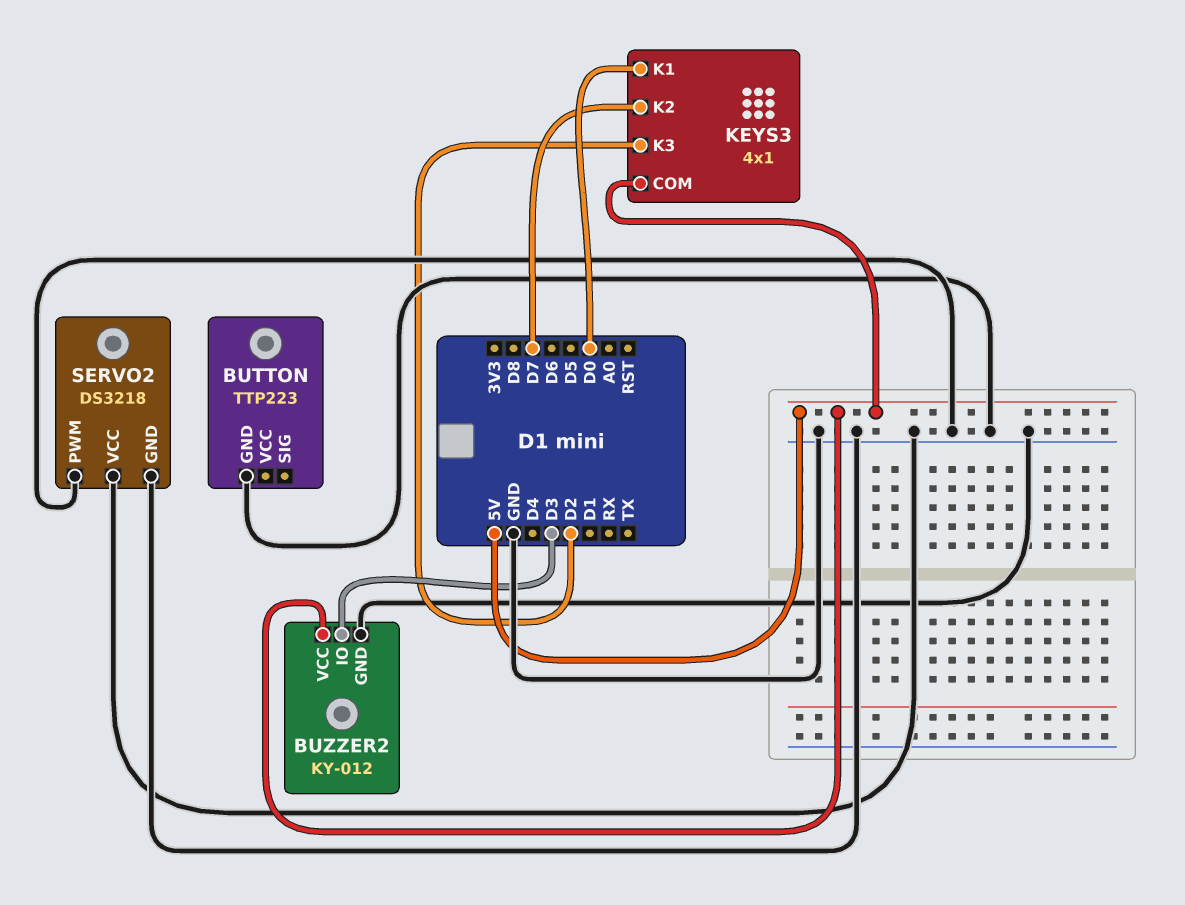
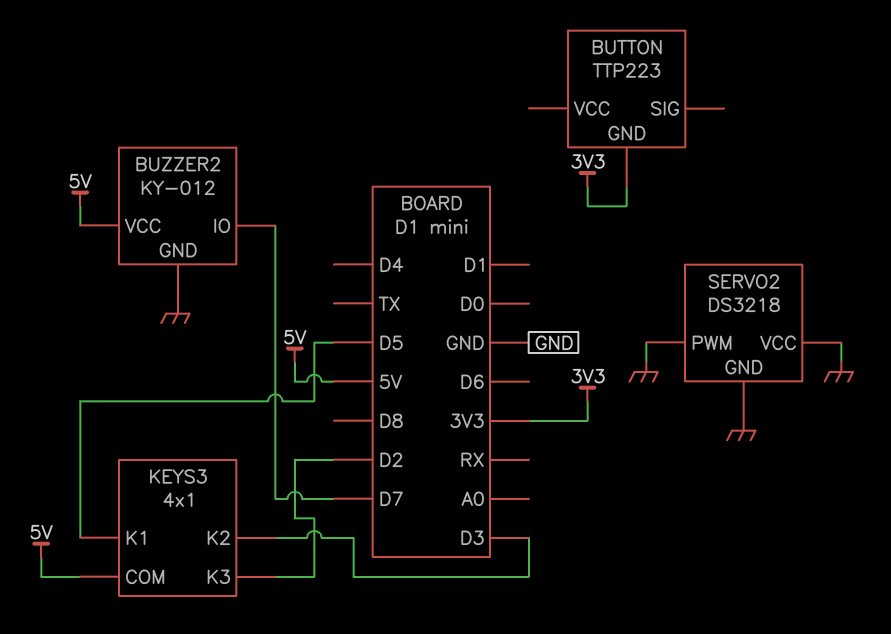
BUTTON pin GND: GND -> 3V3
BUZZER2 pin IO: D3 -> D7
KEYS3 pin K1: D0 -> D5
KEYS3 pin K2: D7 -> D3

